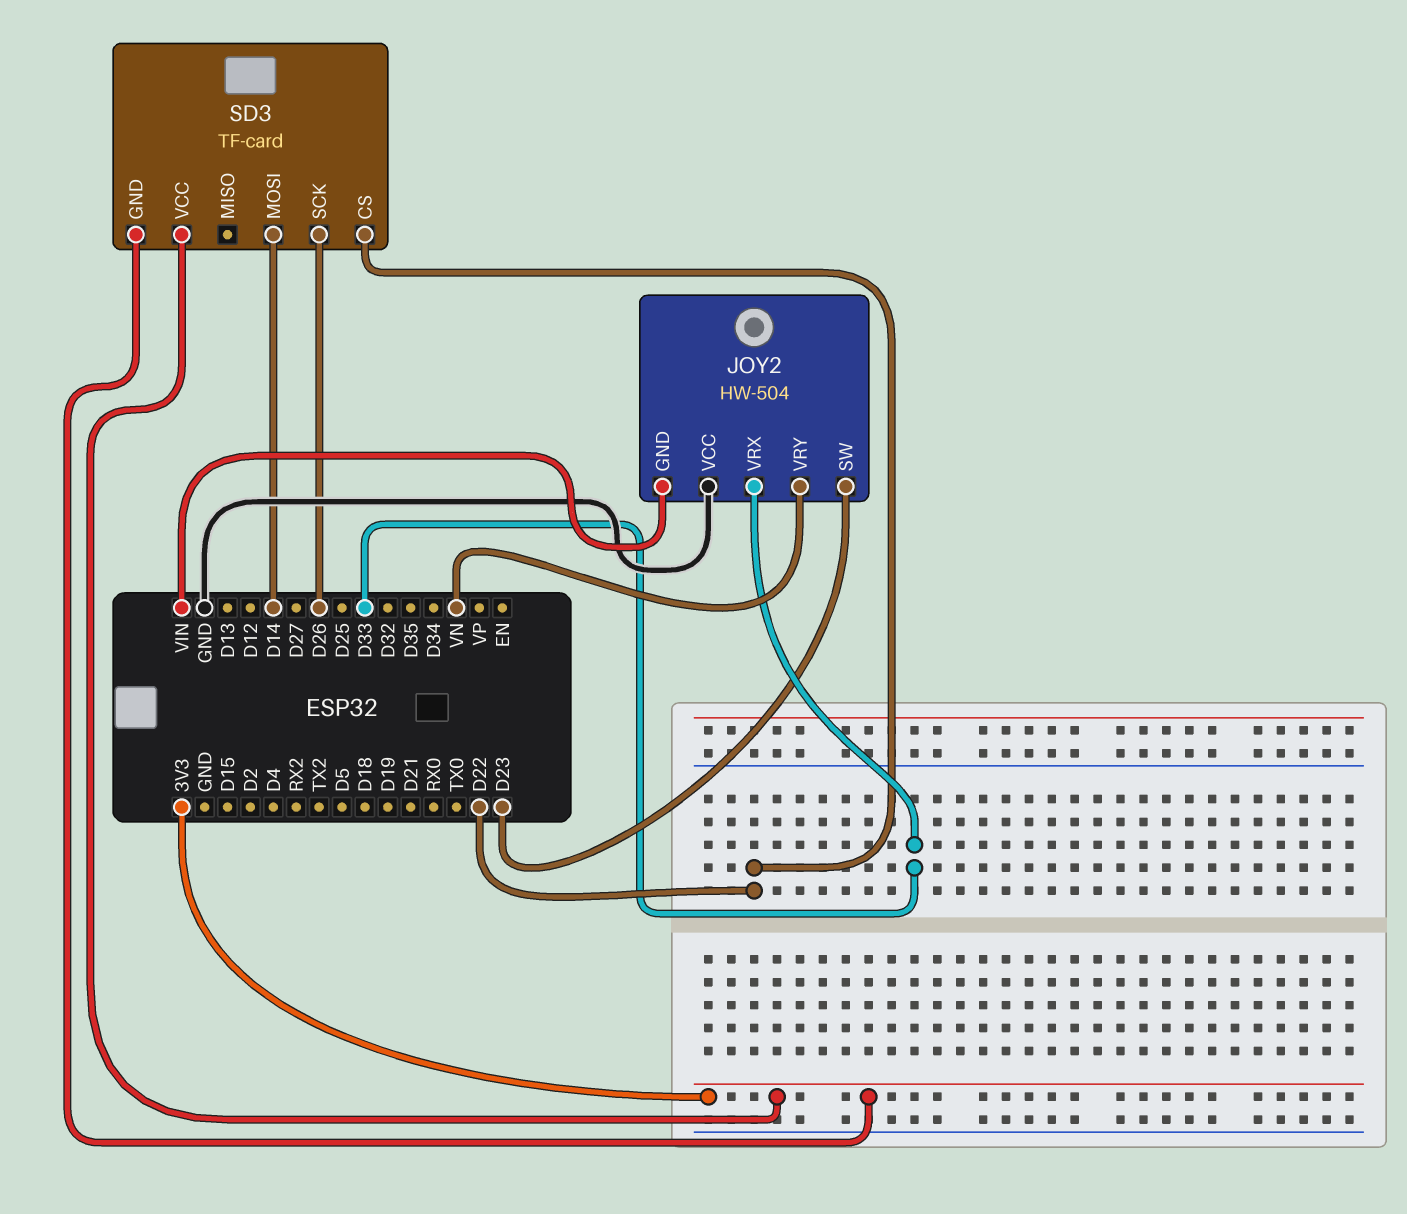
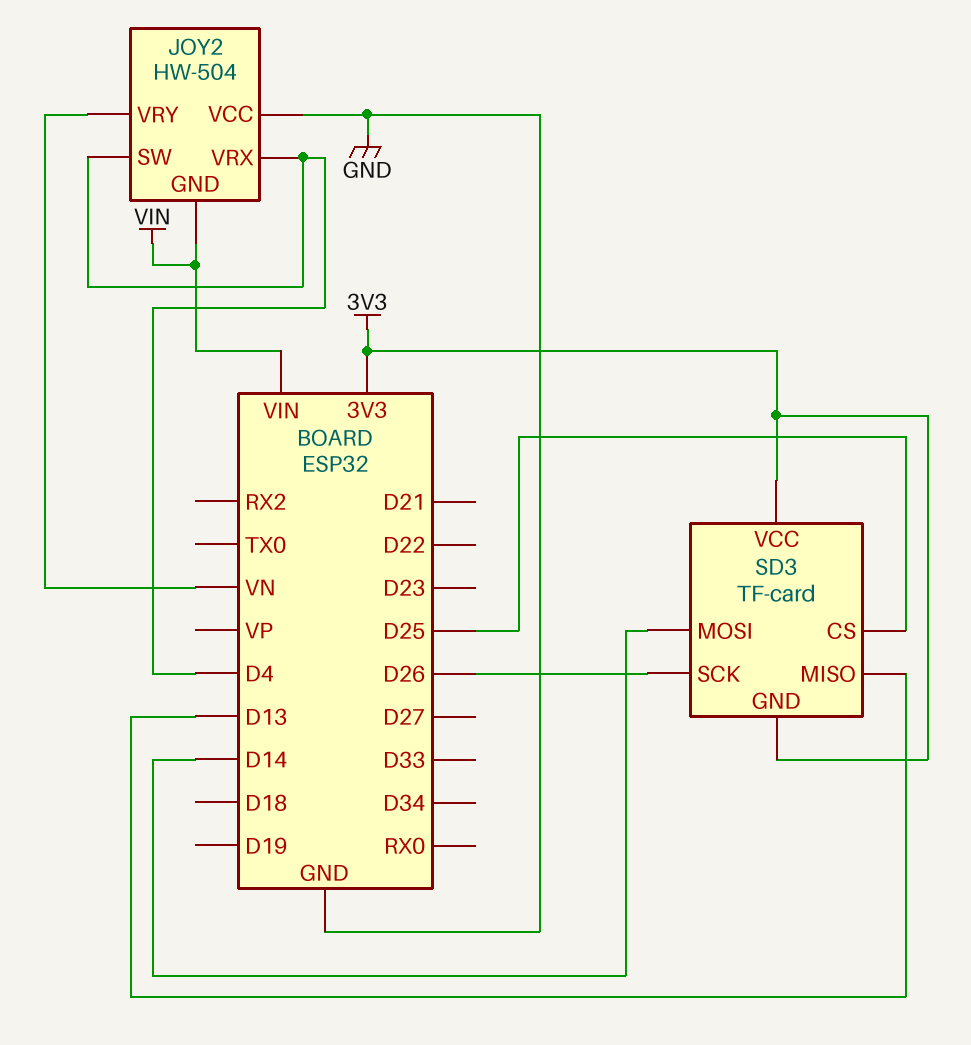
JOY2 pin SW: D23 -> D4
JOY2 pin VRX: D33 -> D4
SD3 pin CS: D22 -> D25
SD3 pin MISO: none -> D13

